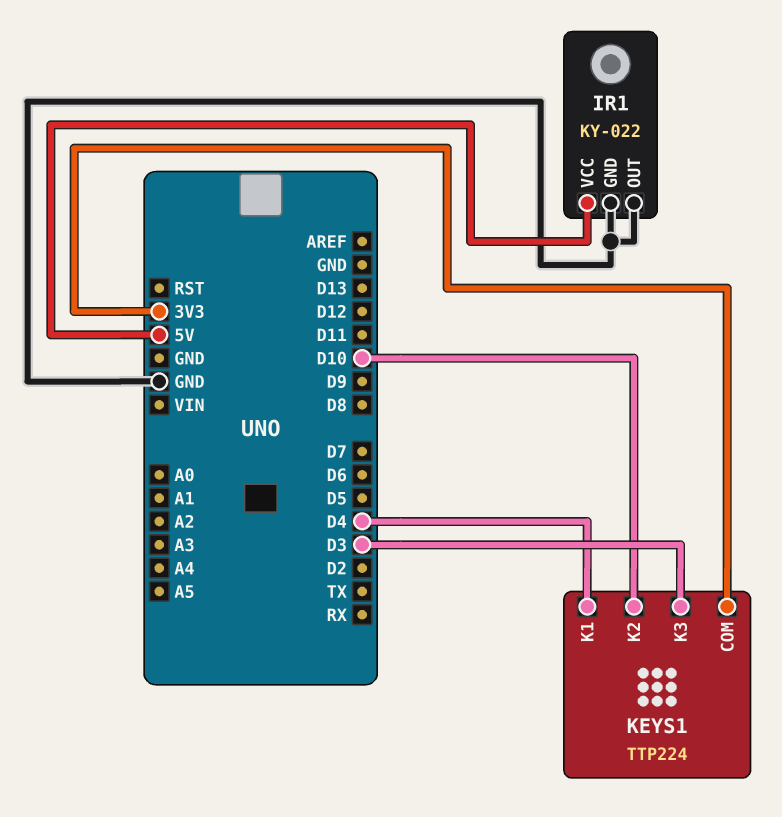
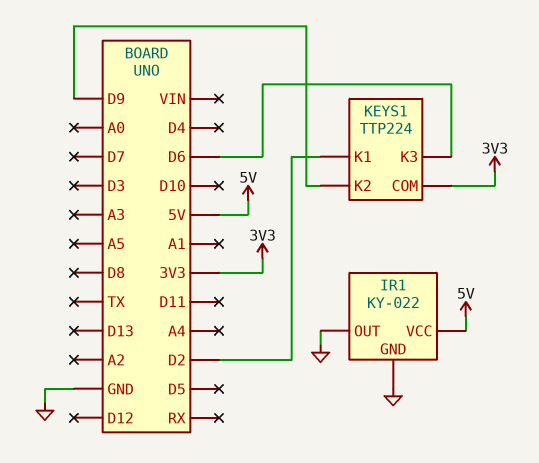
KEYS1 pin K1: D4 -> D2
KEYS1 pin K2: D10 -> D9
KEYS1 pin K3: D3 -> D6

